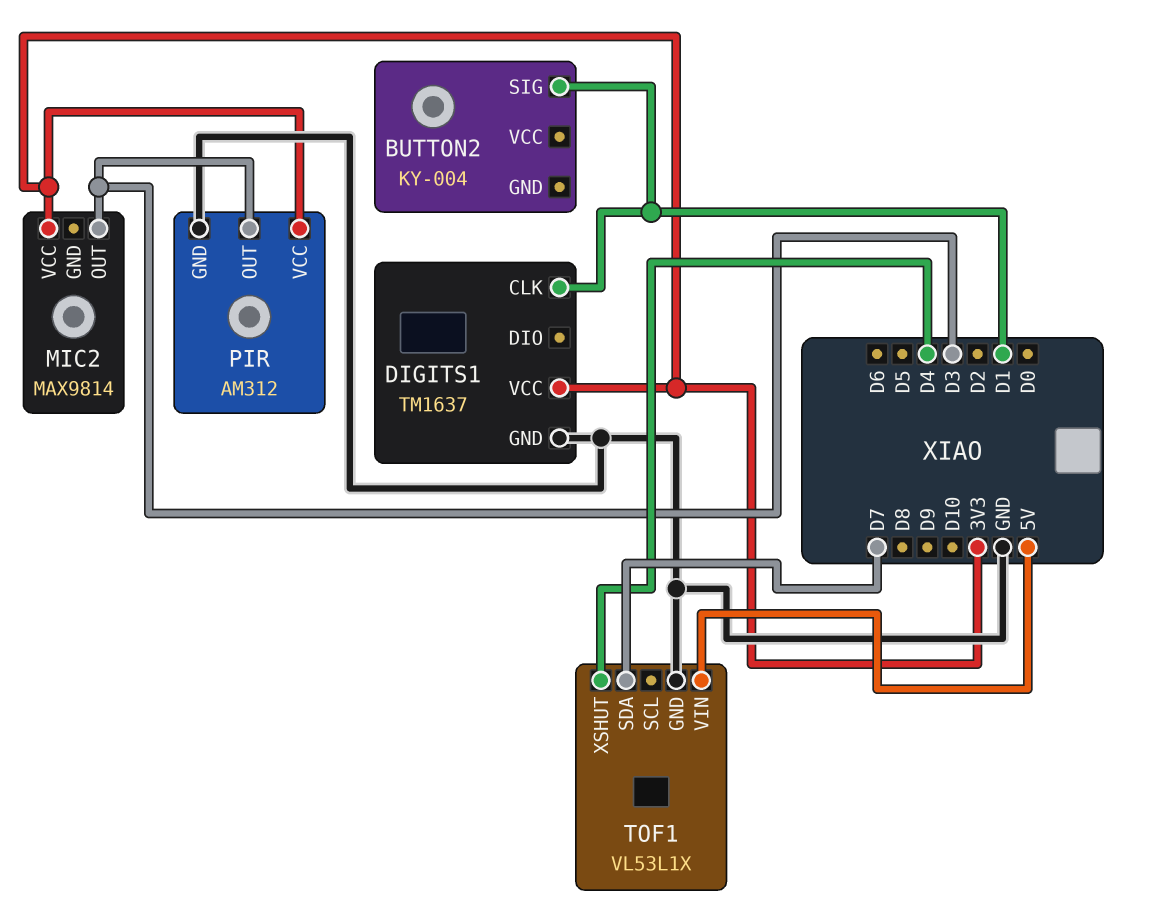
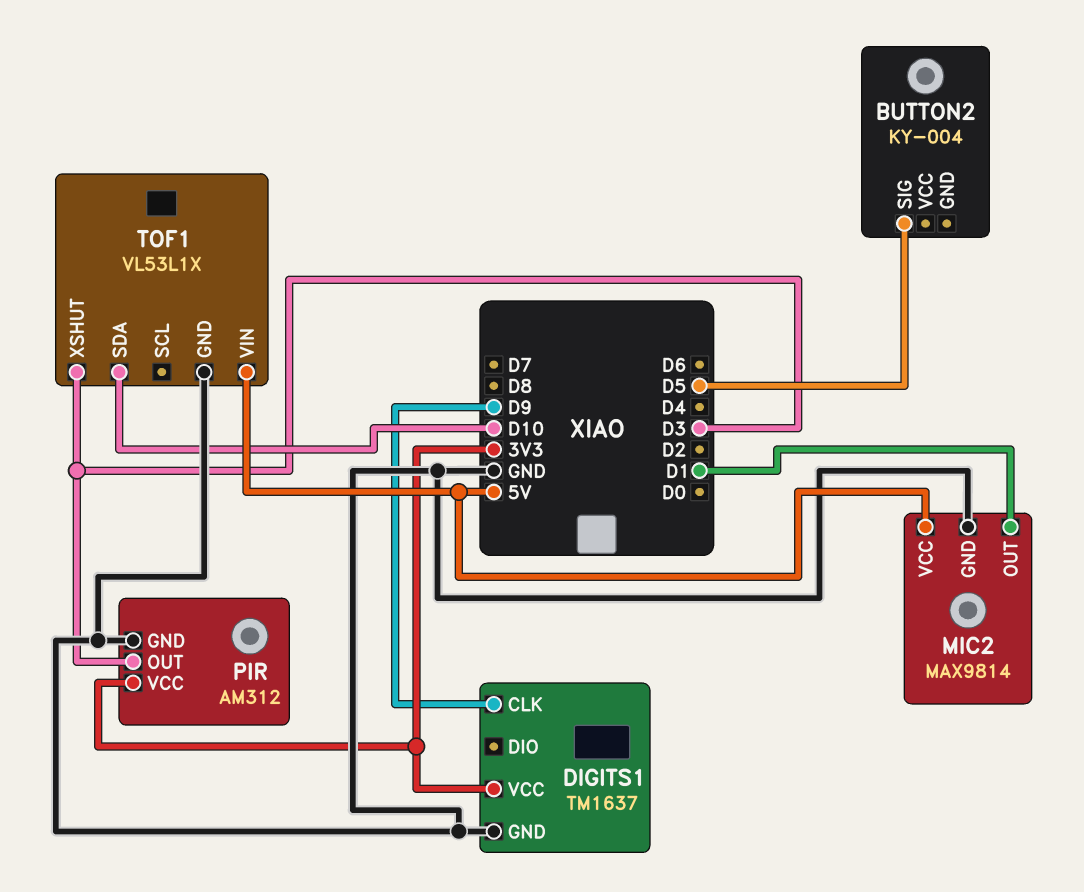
BUTTON2 pin SIG: D1 -> D5
DIGITS1 pin CLK: D1 -> D9
MIC2 pin GND: none -> GND
MIC2 pin OUT: D3 -> D1
MIC2 pin VCC: 3V3 -> 5V
TOF1 pin SDA: D7 -> D10
TOF1 pin XSHUT: D4 -> D3

